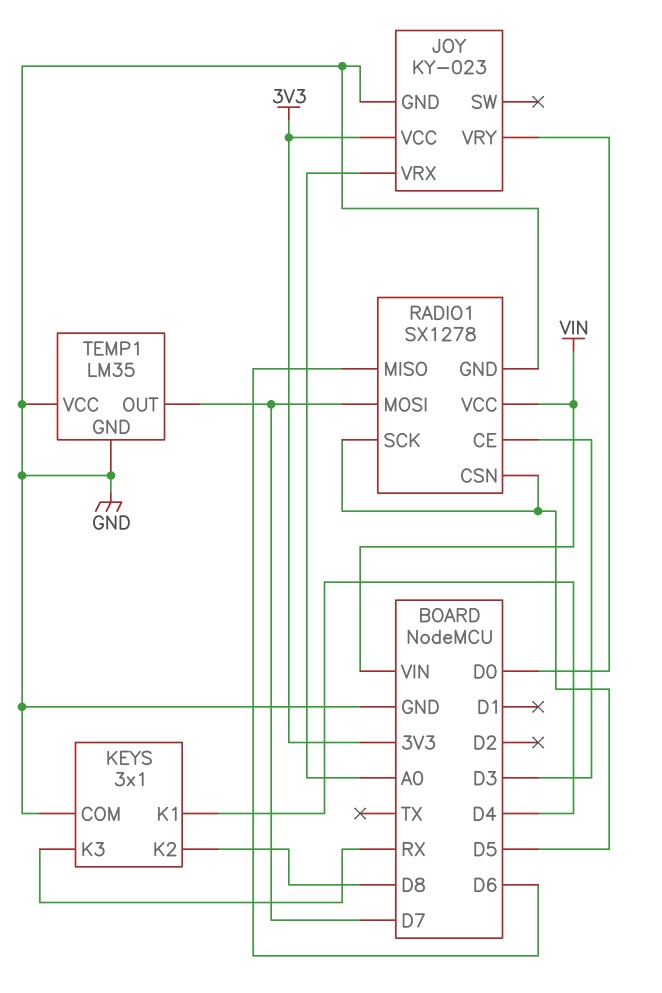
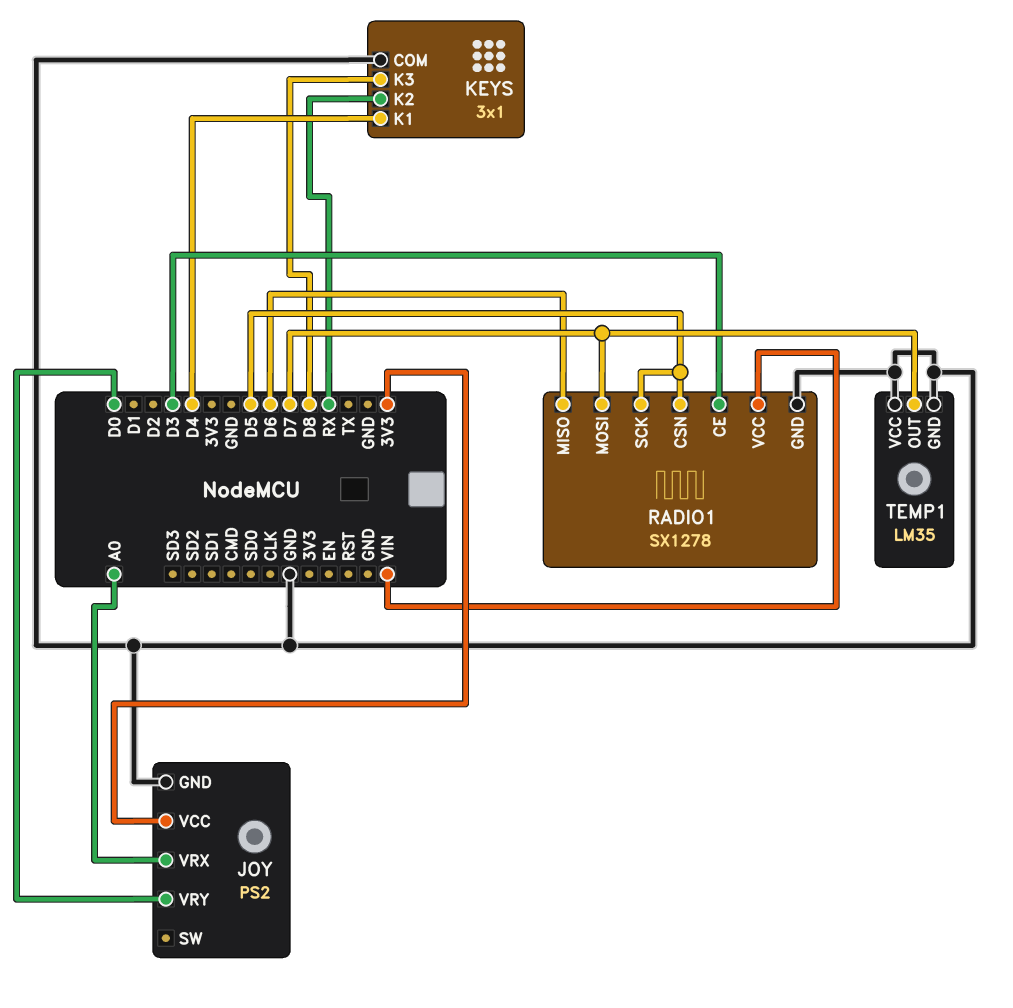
JOY: KY-023 -> PS2
KEYS pin K2: D8 -> RX
KEYS pin K3: RX -> D8

